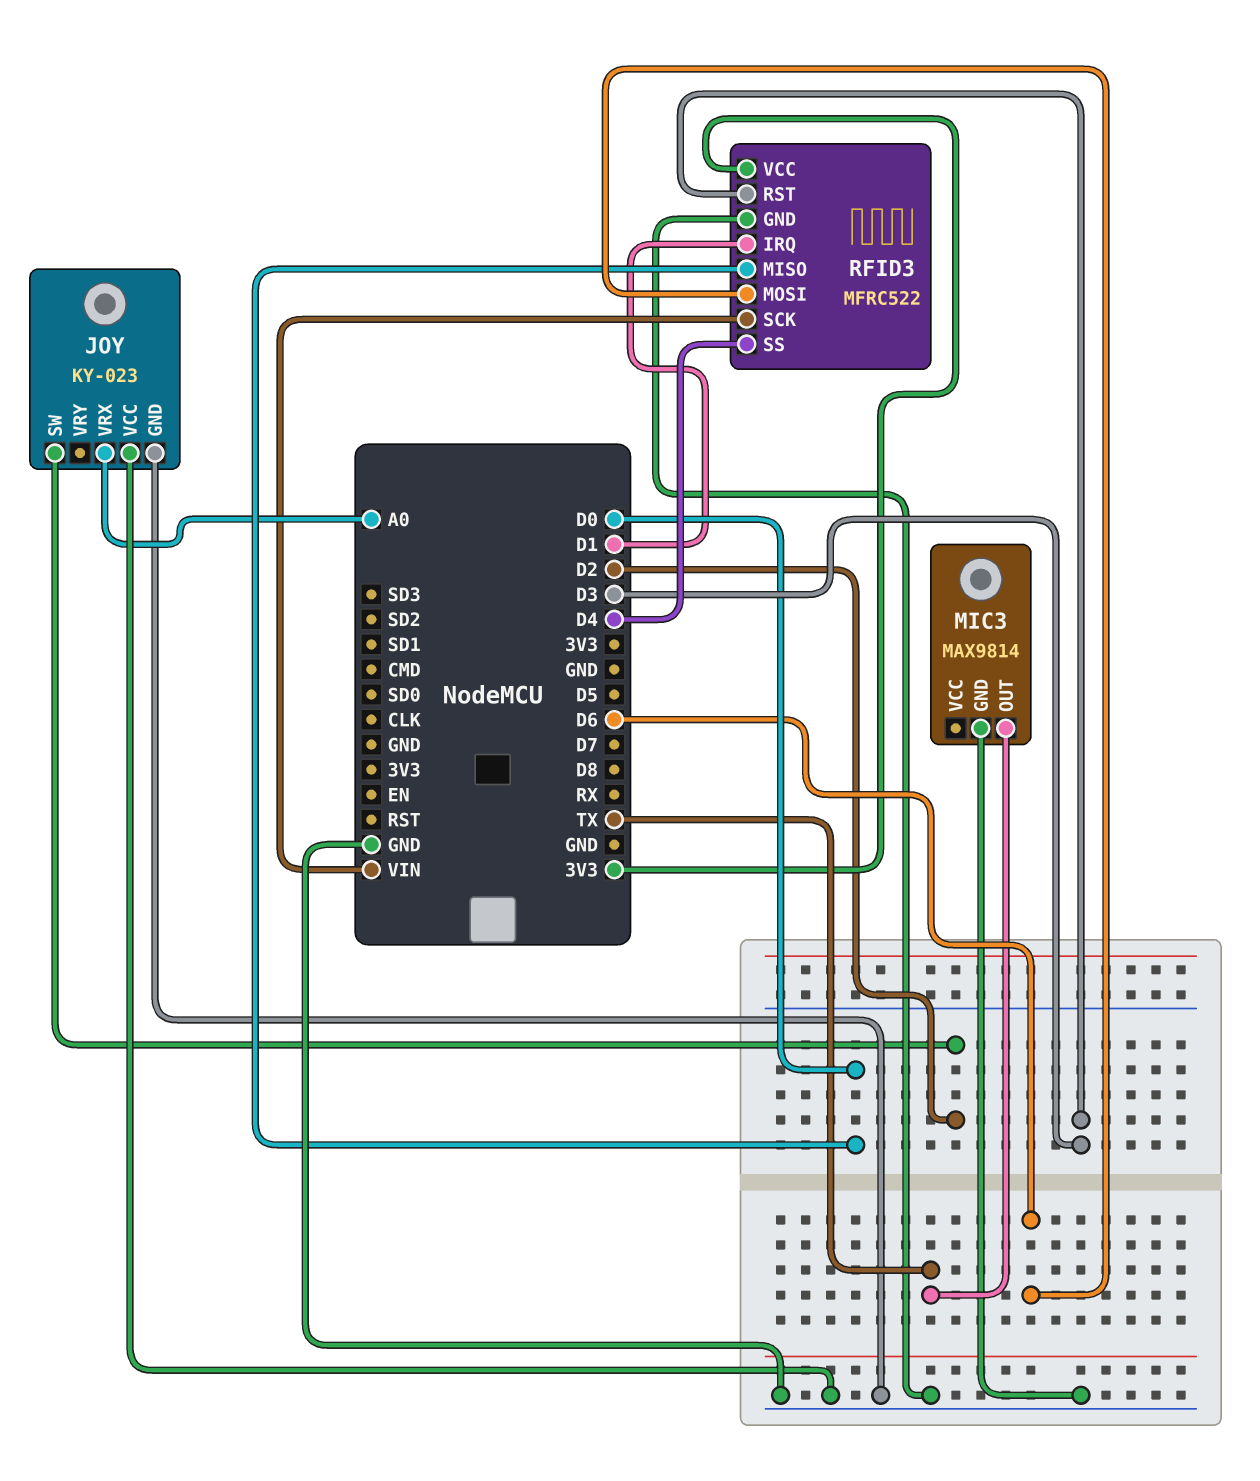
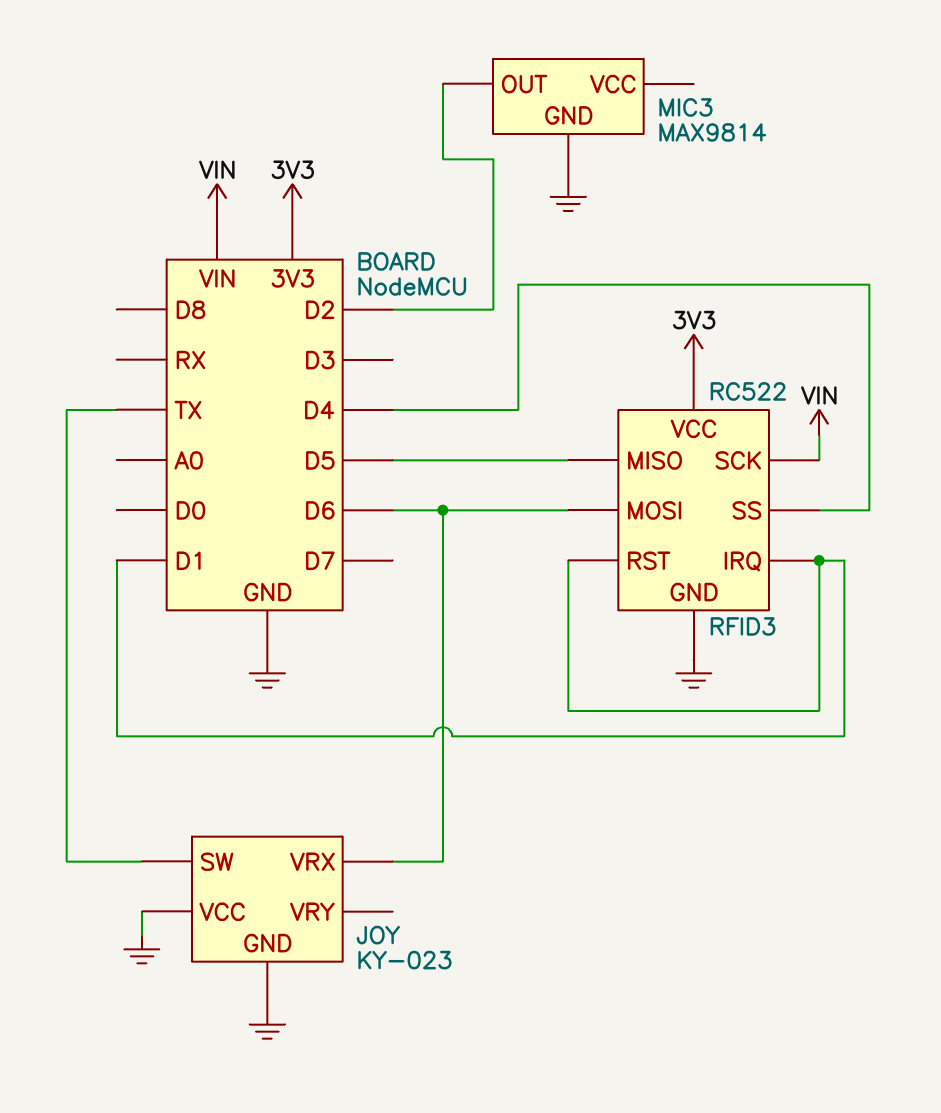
JOY pin SW: D2 -> TX
JOY pin VRX: A0 -> D6
MIC3 pin OUT: TX -> D2
RFID3: MFRC522 -> RC522
RFID3 pin MISO: D0 -> D5
RFID3 pin RST: D3 -> D1

